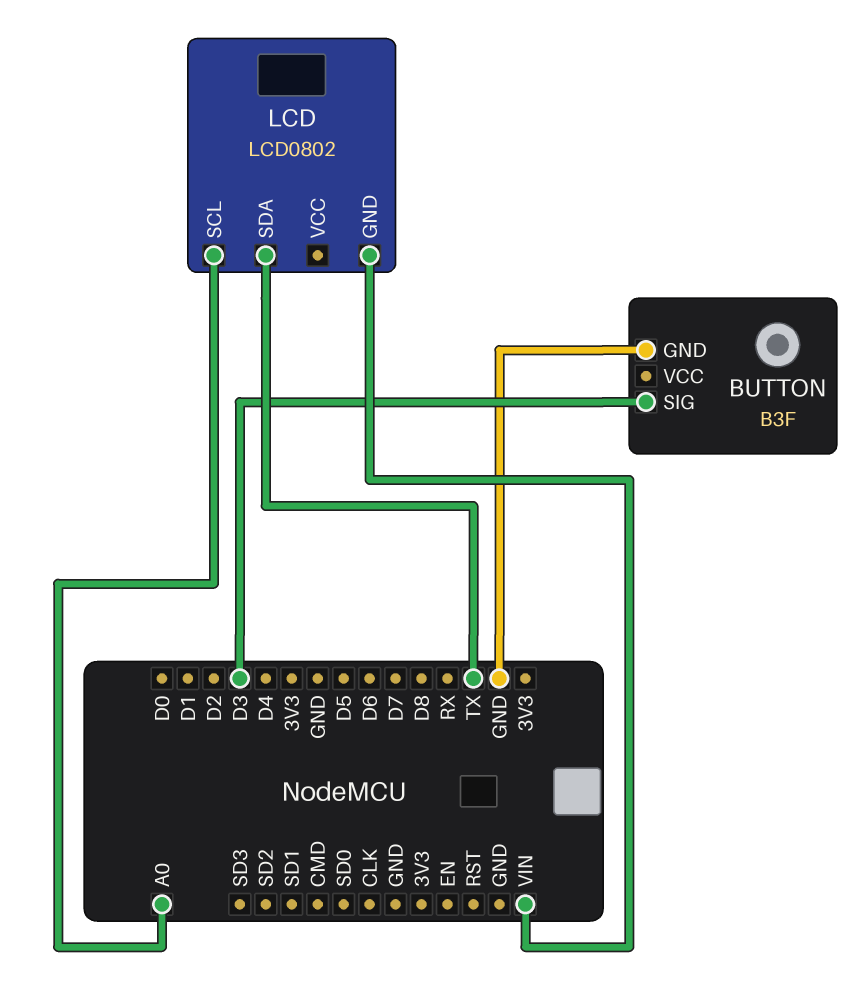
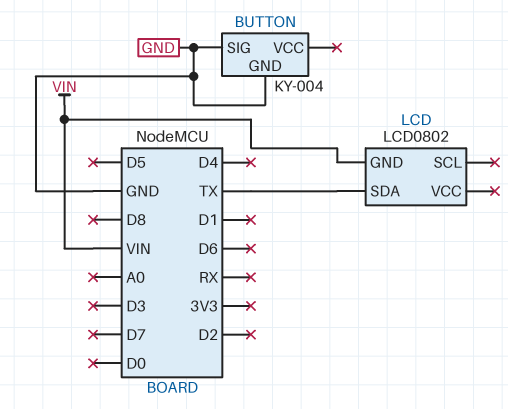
BUTTON: B3F -> KY-004
BUTTON pin SIG: D3 -> GND
LCD pin SCL: A0 -> none

